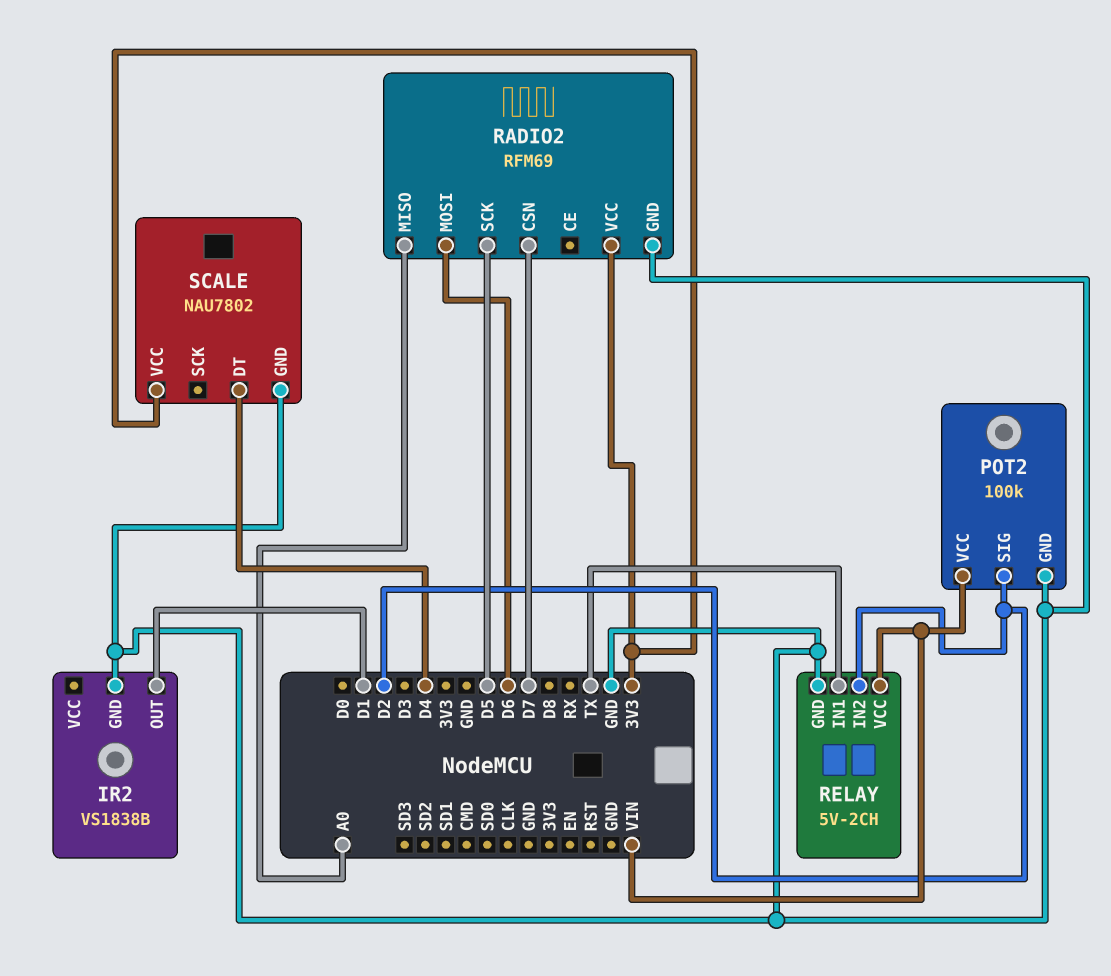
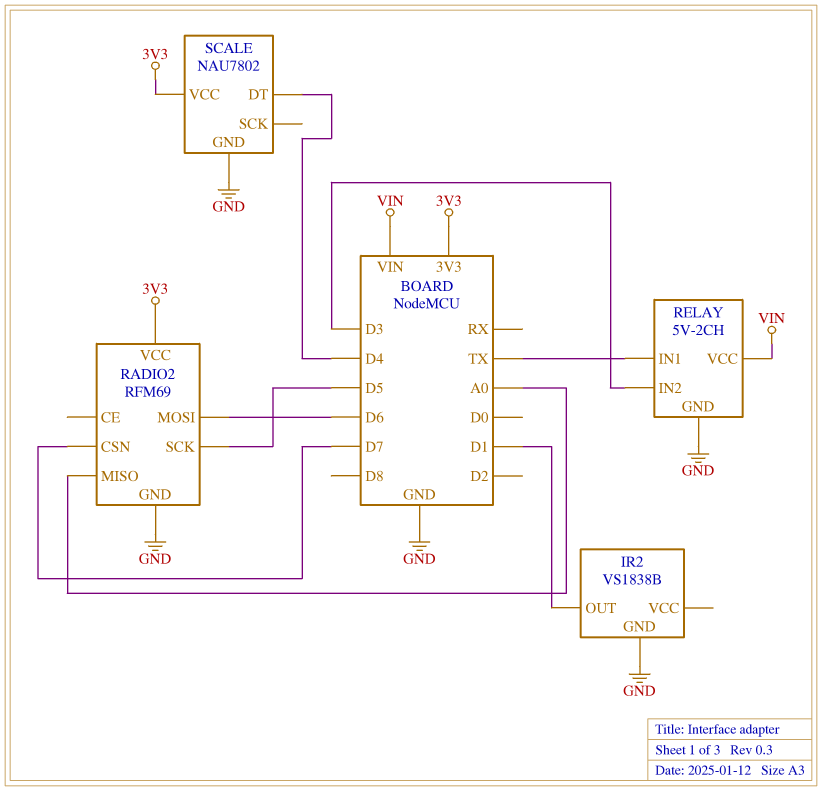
POT2: 100k -> none
POT2 pin GND: GND -> none
POT2 pin SIG: D2 -> none
POT2 pin VCC: VIN -> none
RELAY pin IN2: D2 -> D3

